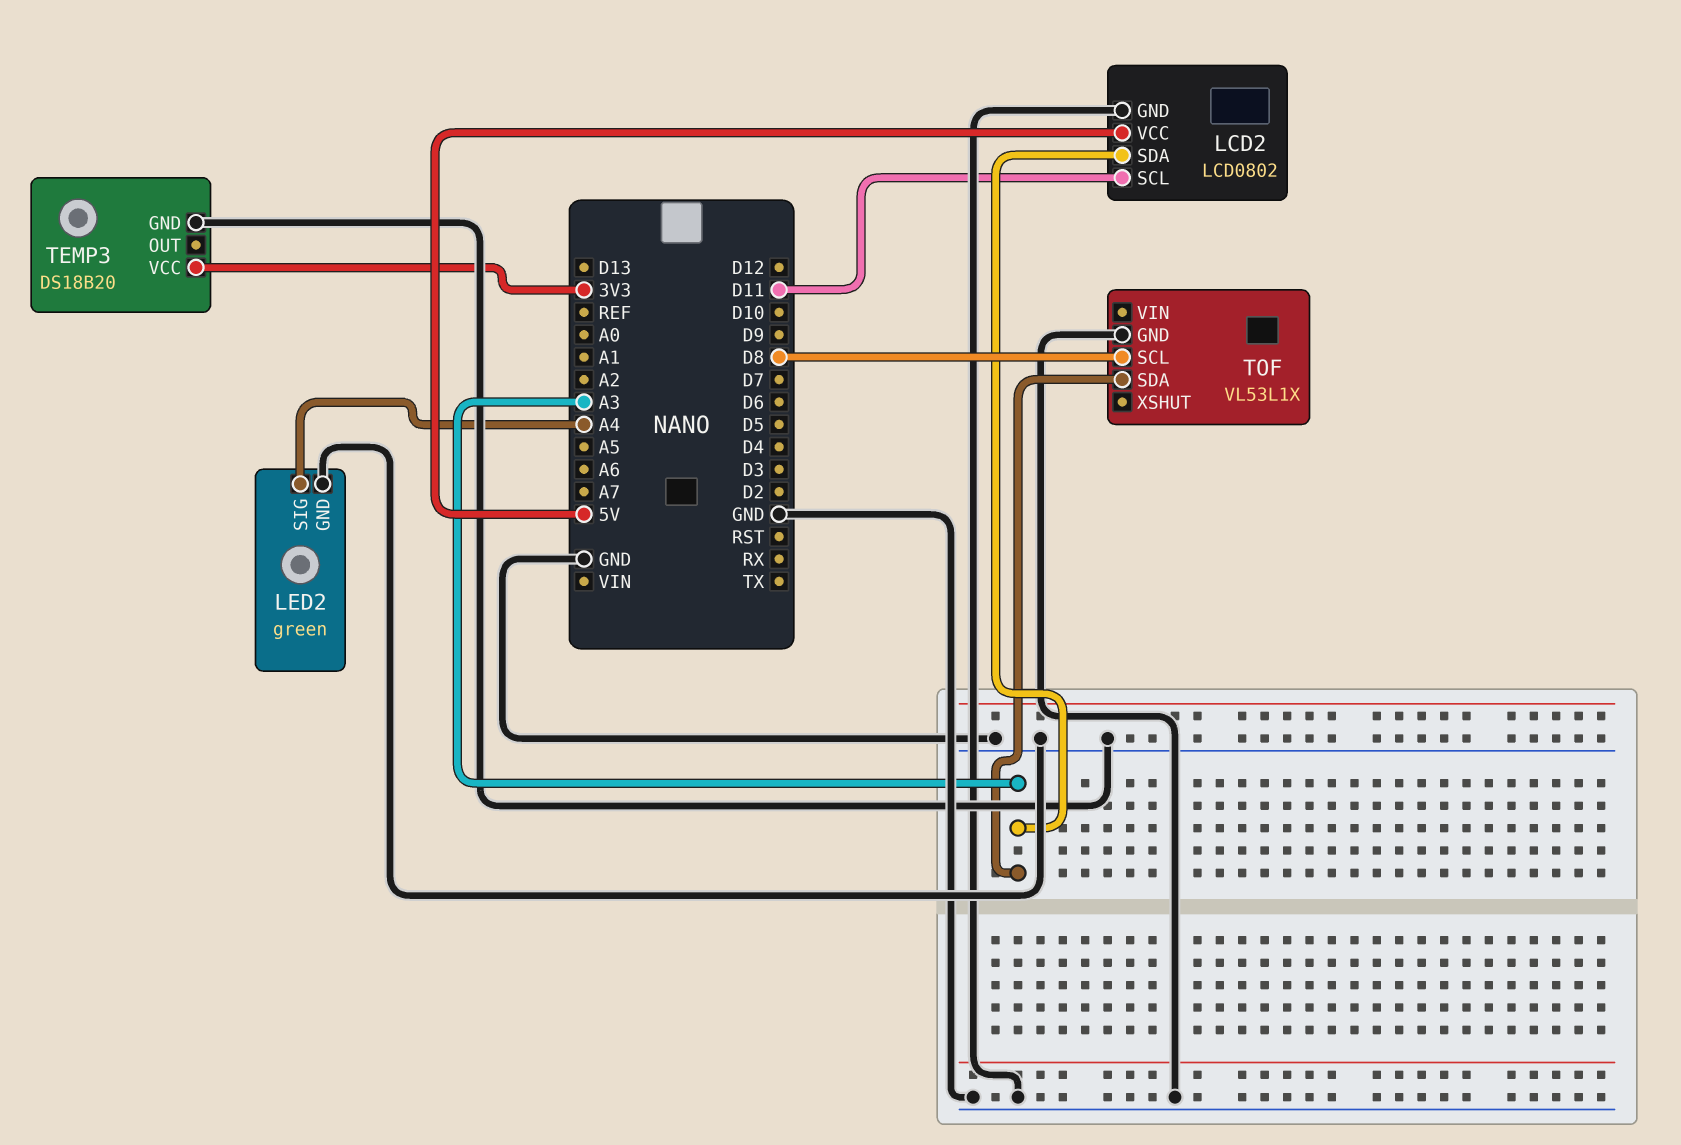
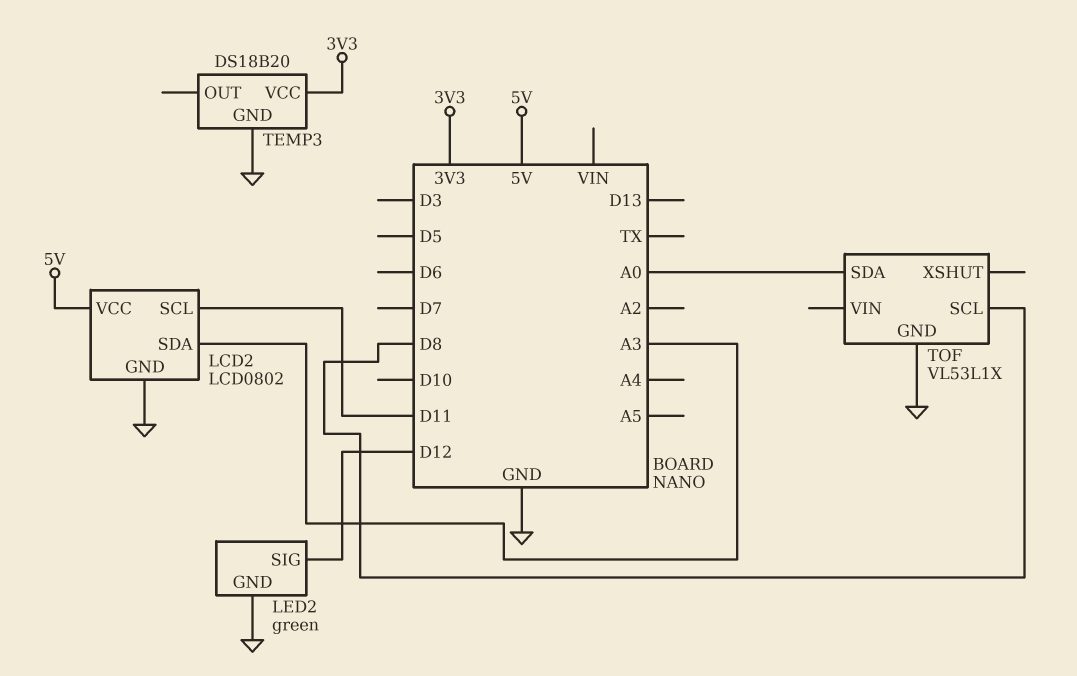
LED2 pin SIG: A4 -> D12
TOF pin SDA: A3 -> A0

